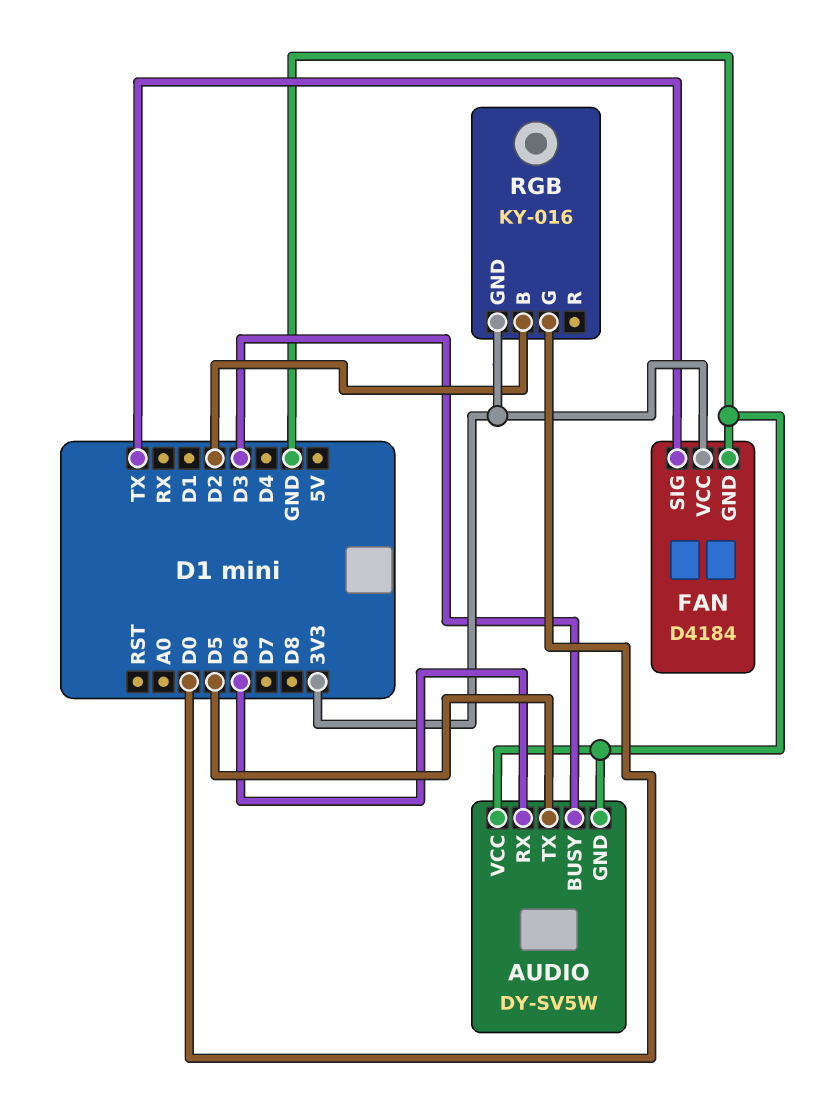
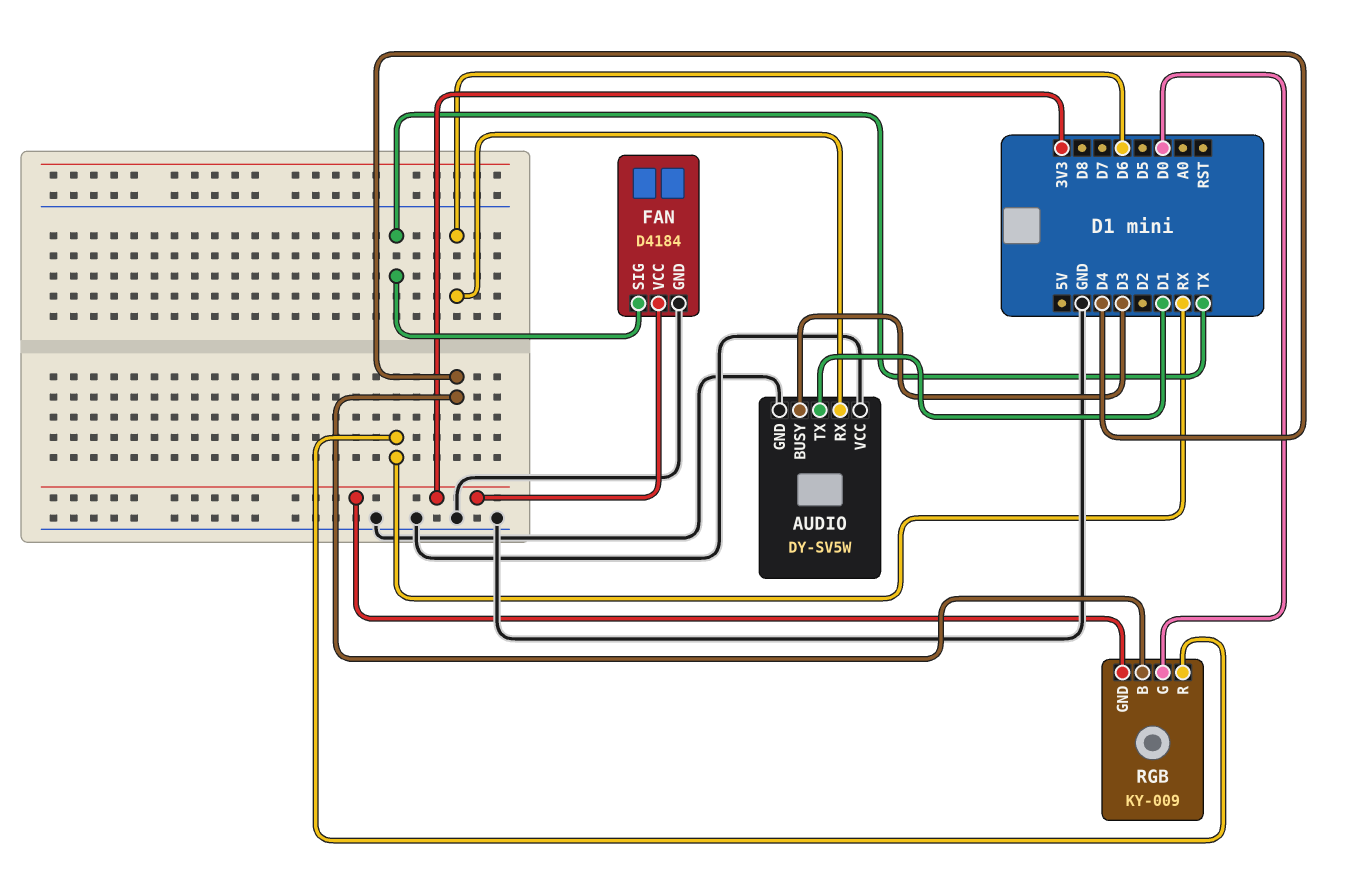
AUDIO pin TX: D5 -> D1
RGB: KY-016 -> KY-009
RGB pin B: D2 -> D4
RGB pin R: none -> RX

